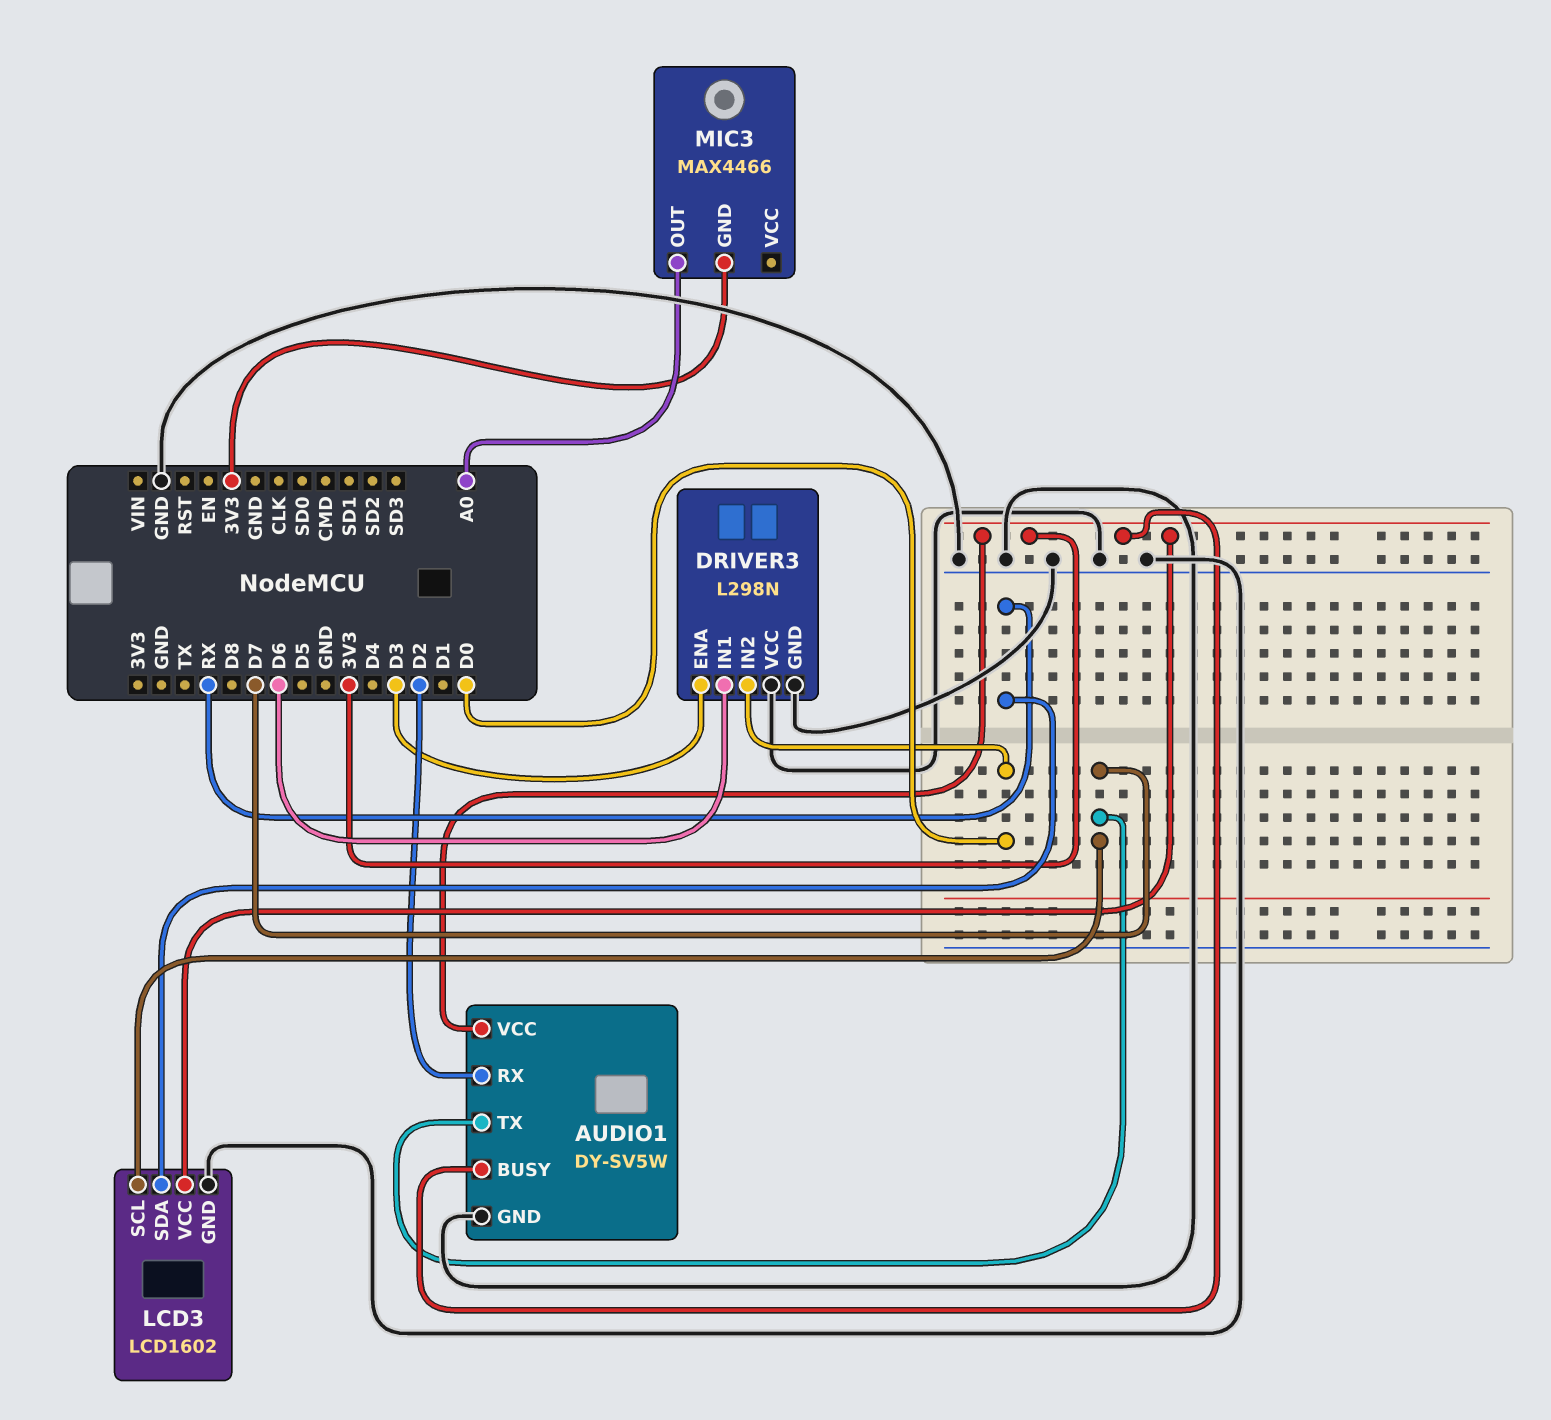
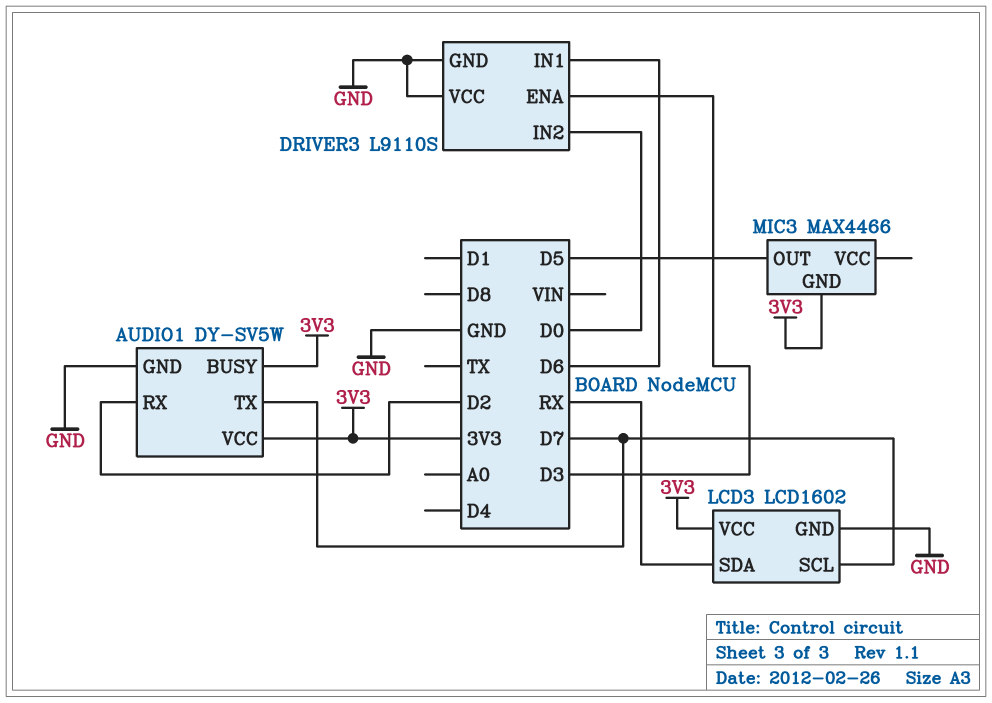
DRIVER3: L298N -> L9110S
MIC3 pin OUT: A0 -> D5

